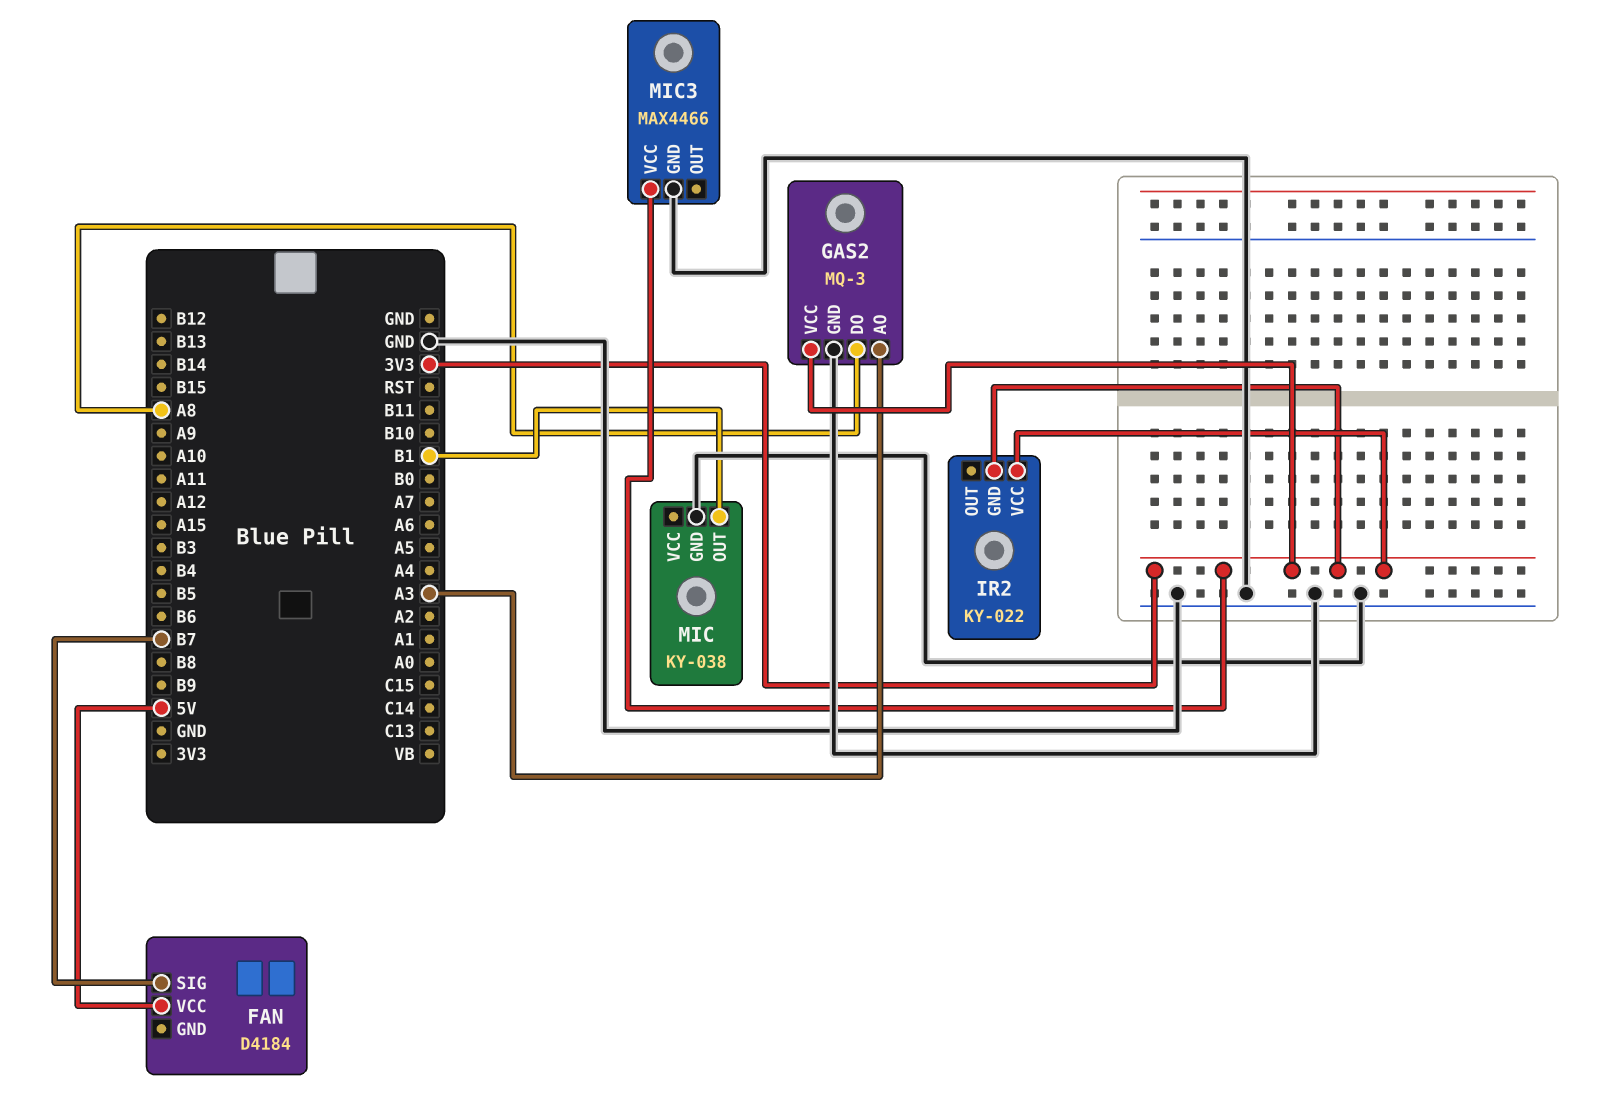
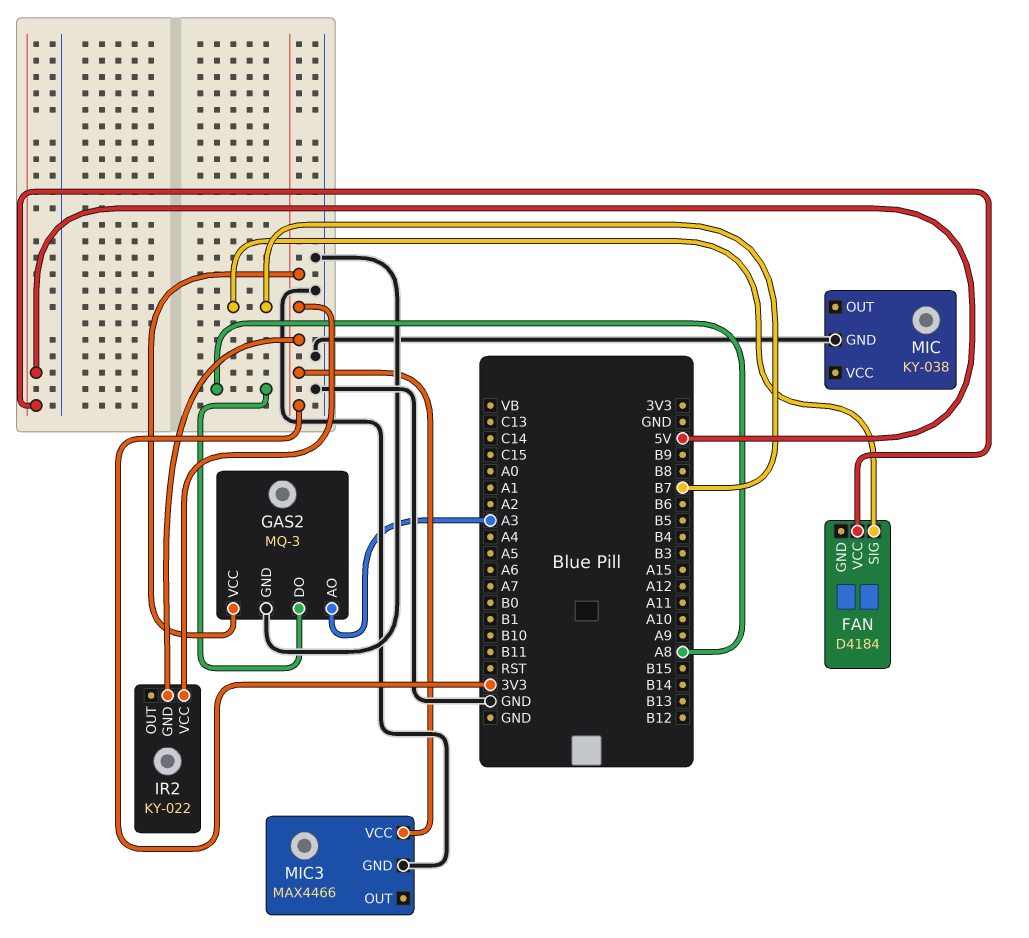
MIC pin OUT: B1 -> none

